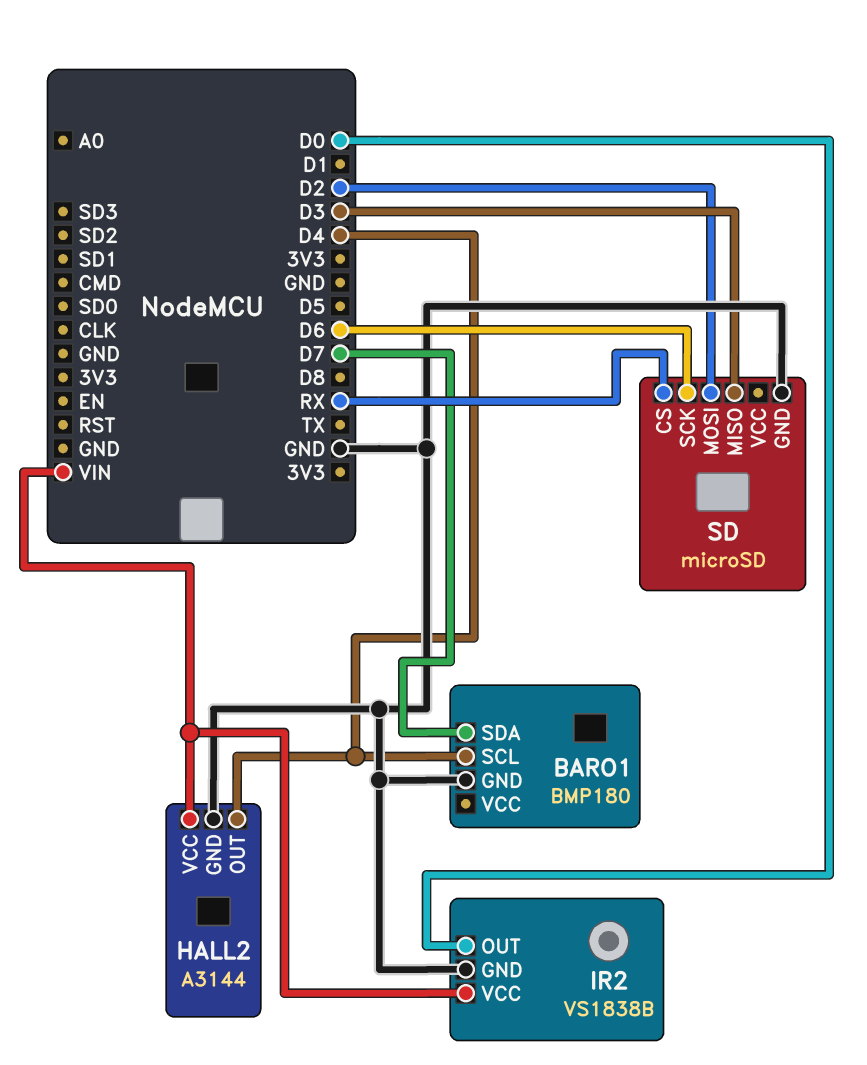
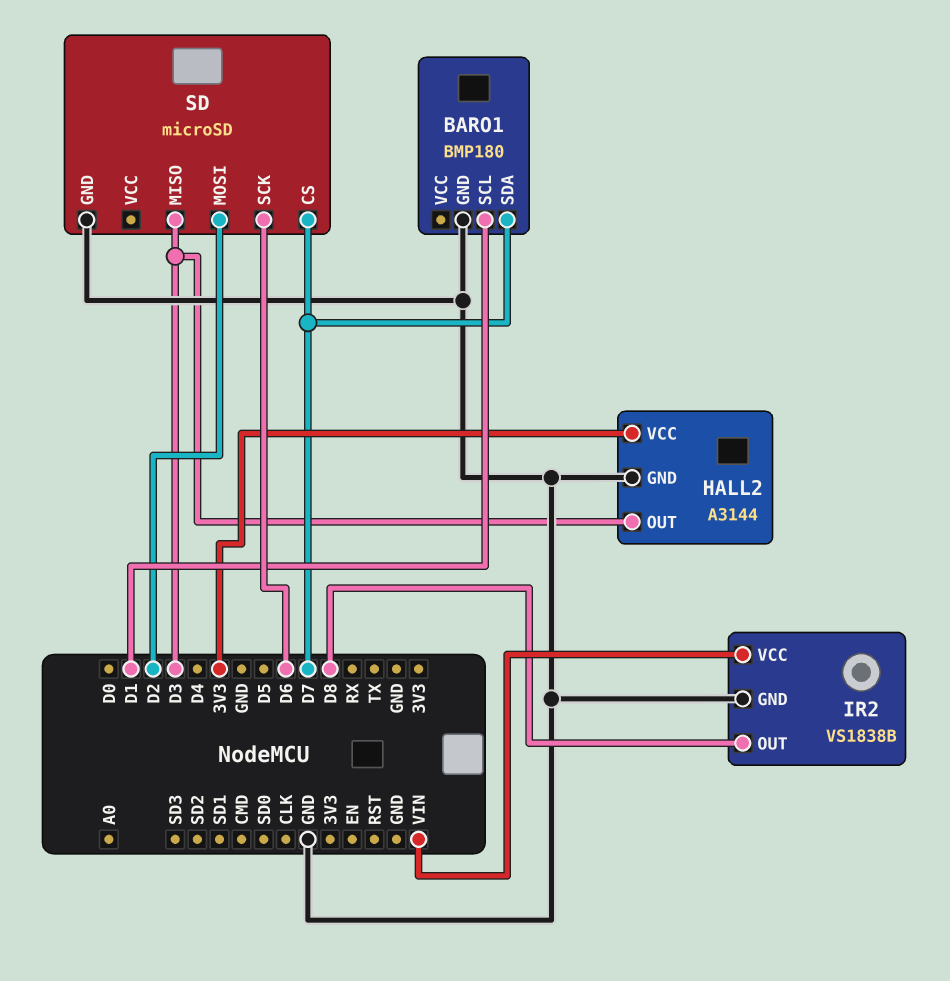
BARO1 pin SCL: D4 -> D1
HALL2 pin OUT: D4 -> D3
HALL2 pin VCC: VIN -> 3V3
IR2 pin OUT: D0 -> D8
SD pin CS: RX -> D7

